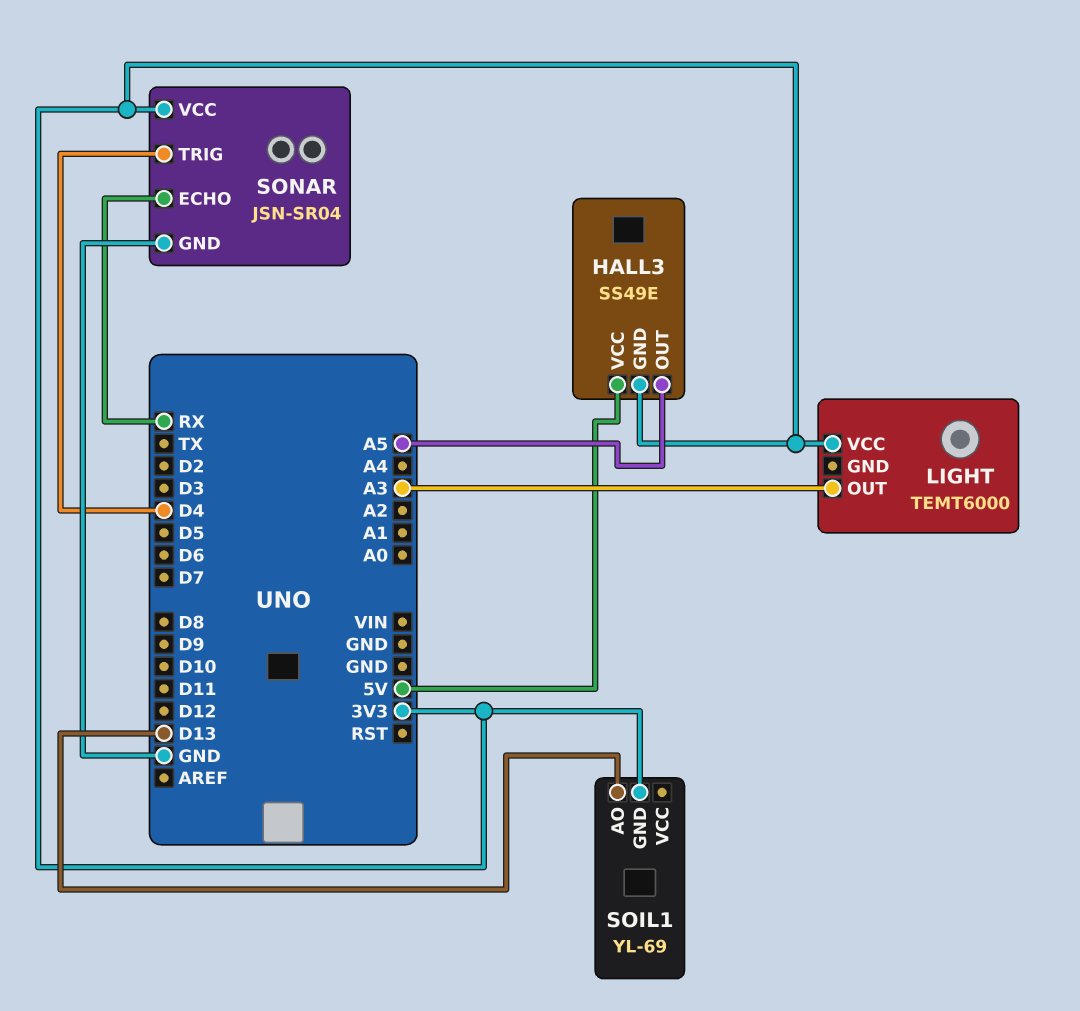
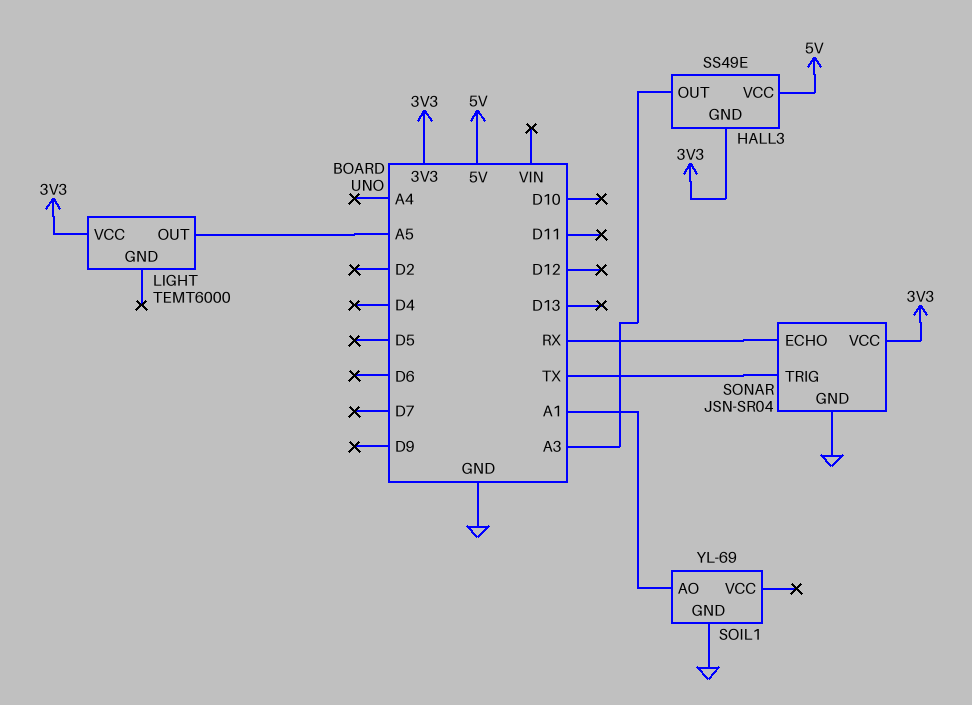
HALL3 pin OUT: A5 -> A3
LIGHT pin OUT: A3 -> A5
SOIL1 pin AO: D13 -> A1
SOIL1 pin GND: 3V3 -> GND
SONAR pin TRIG: D4 -> TX

